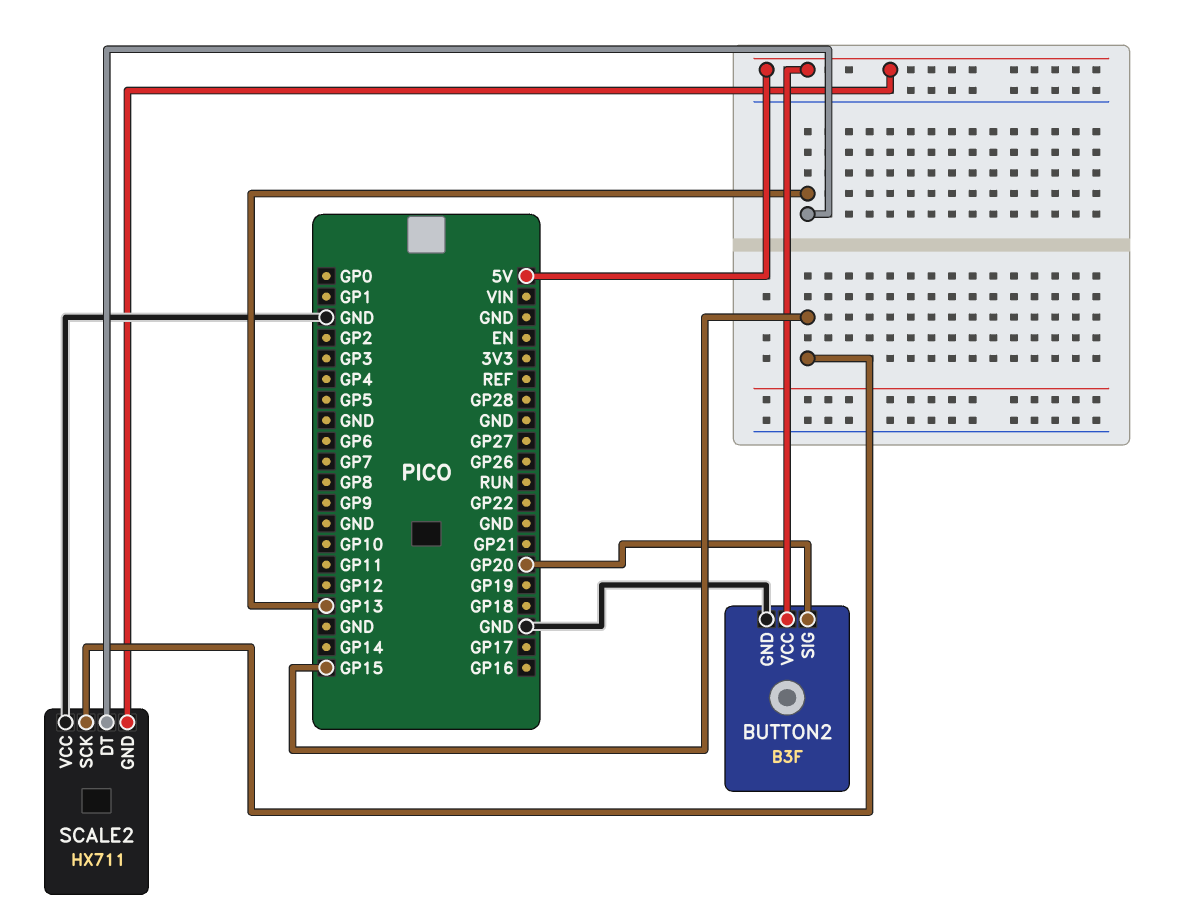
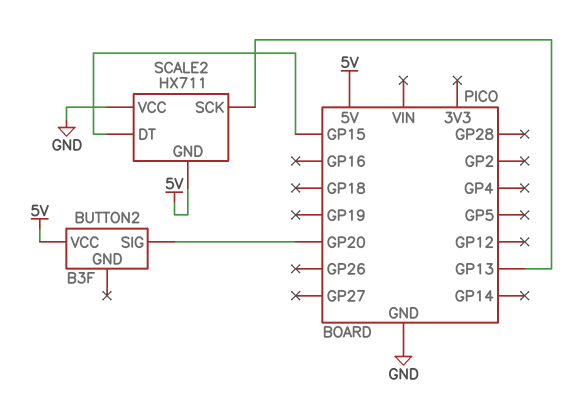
BUTTON2 pin GND: GND -> none
SCALE2 pin DT: GP13 -> GP15
SCALE2 pin SCK: GP15 -> GP13

